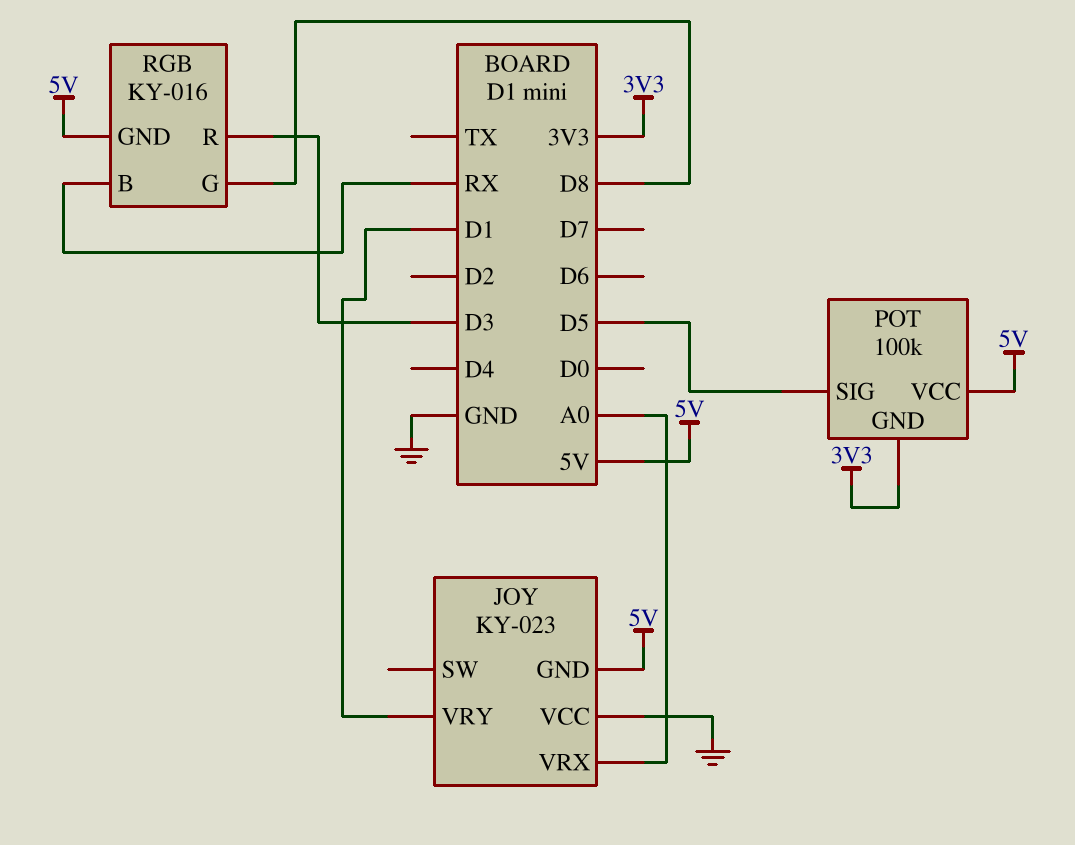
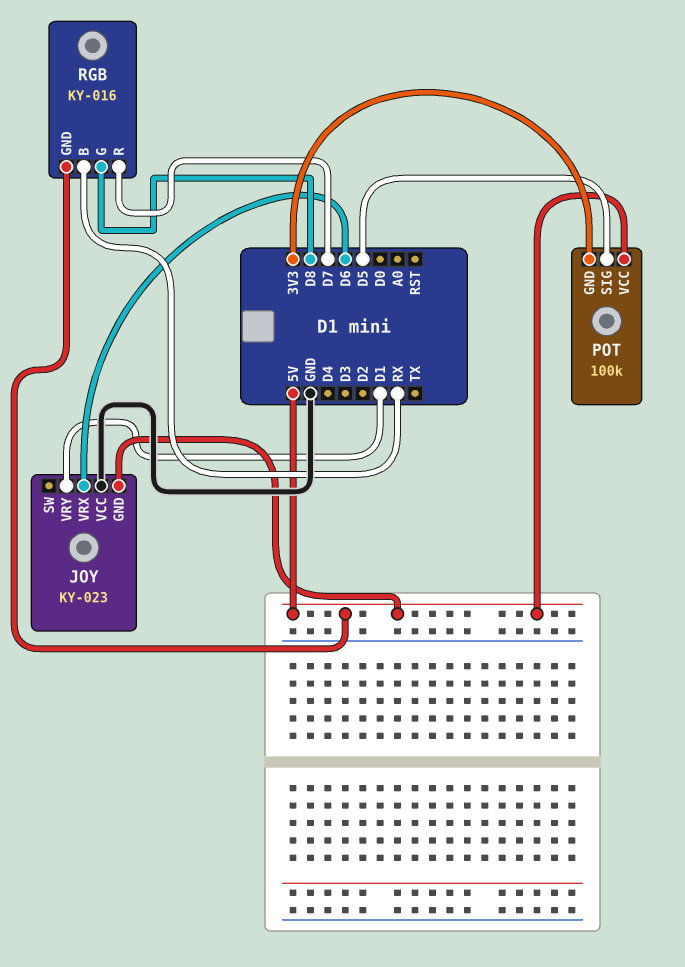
JOY pin VRX: A0 -> D6
RGB pin R: D3 -> D7

